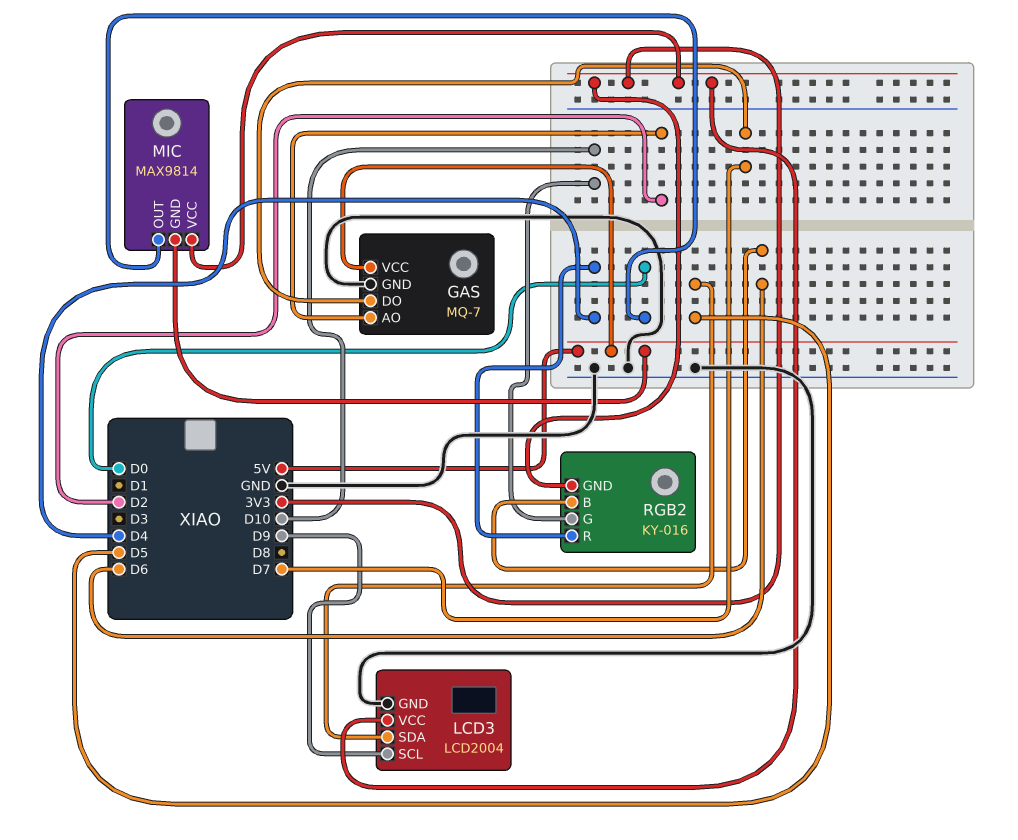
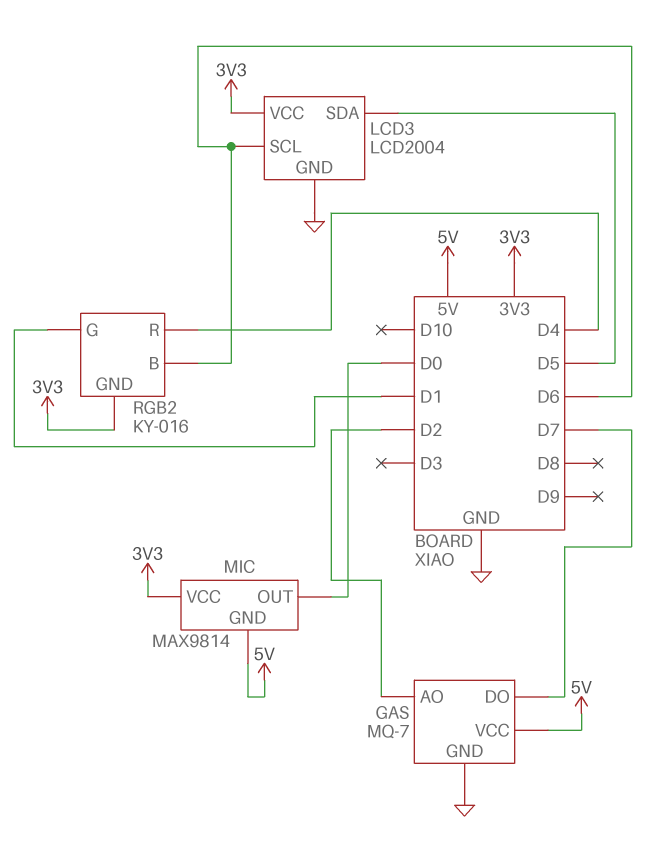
LCD3 pin SCL: D9 -> D6
RGB2 pin G: D10 -> D1

